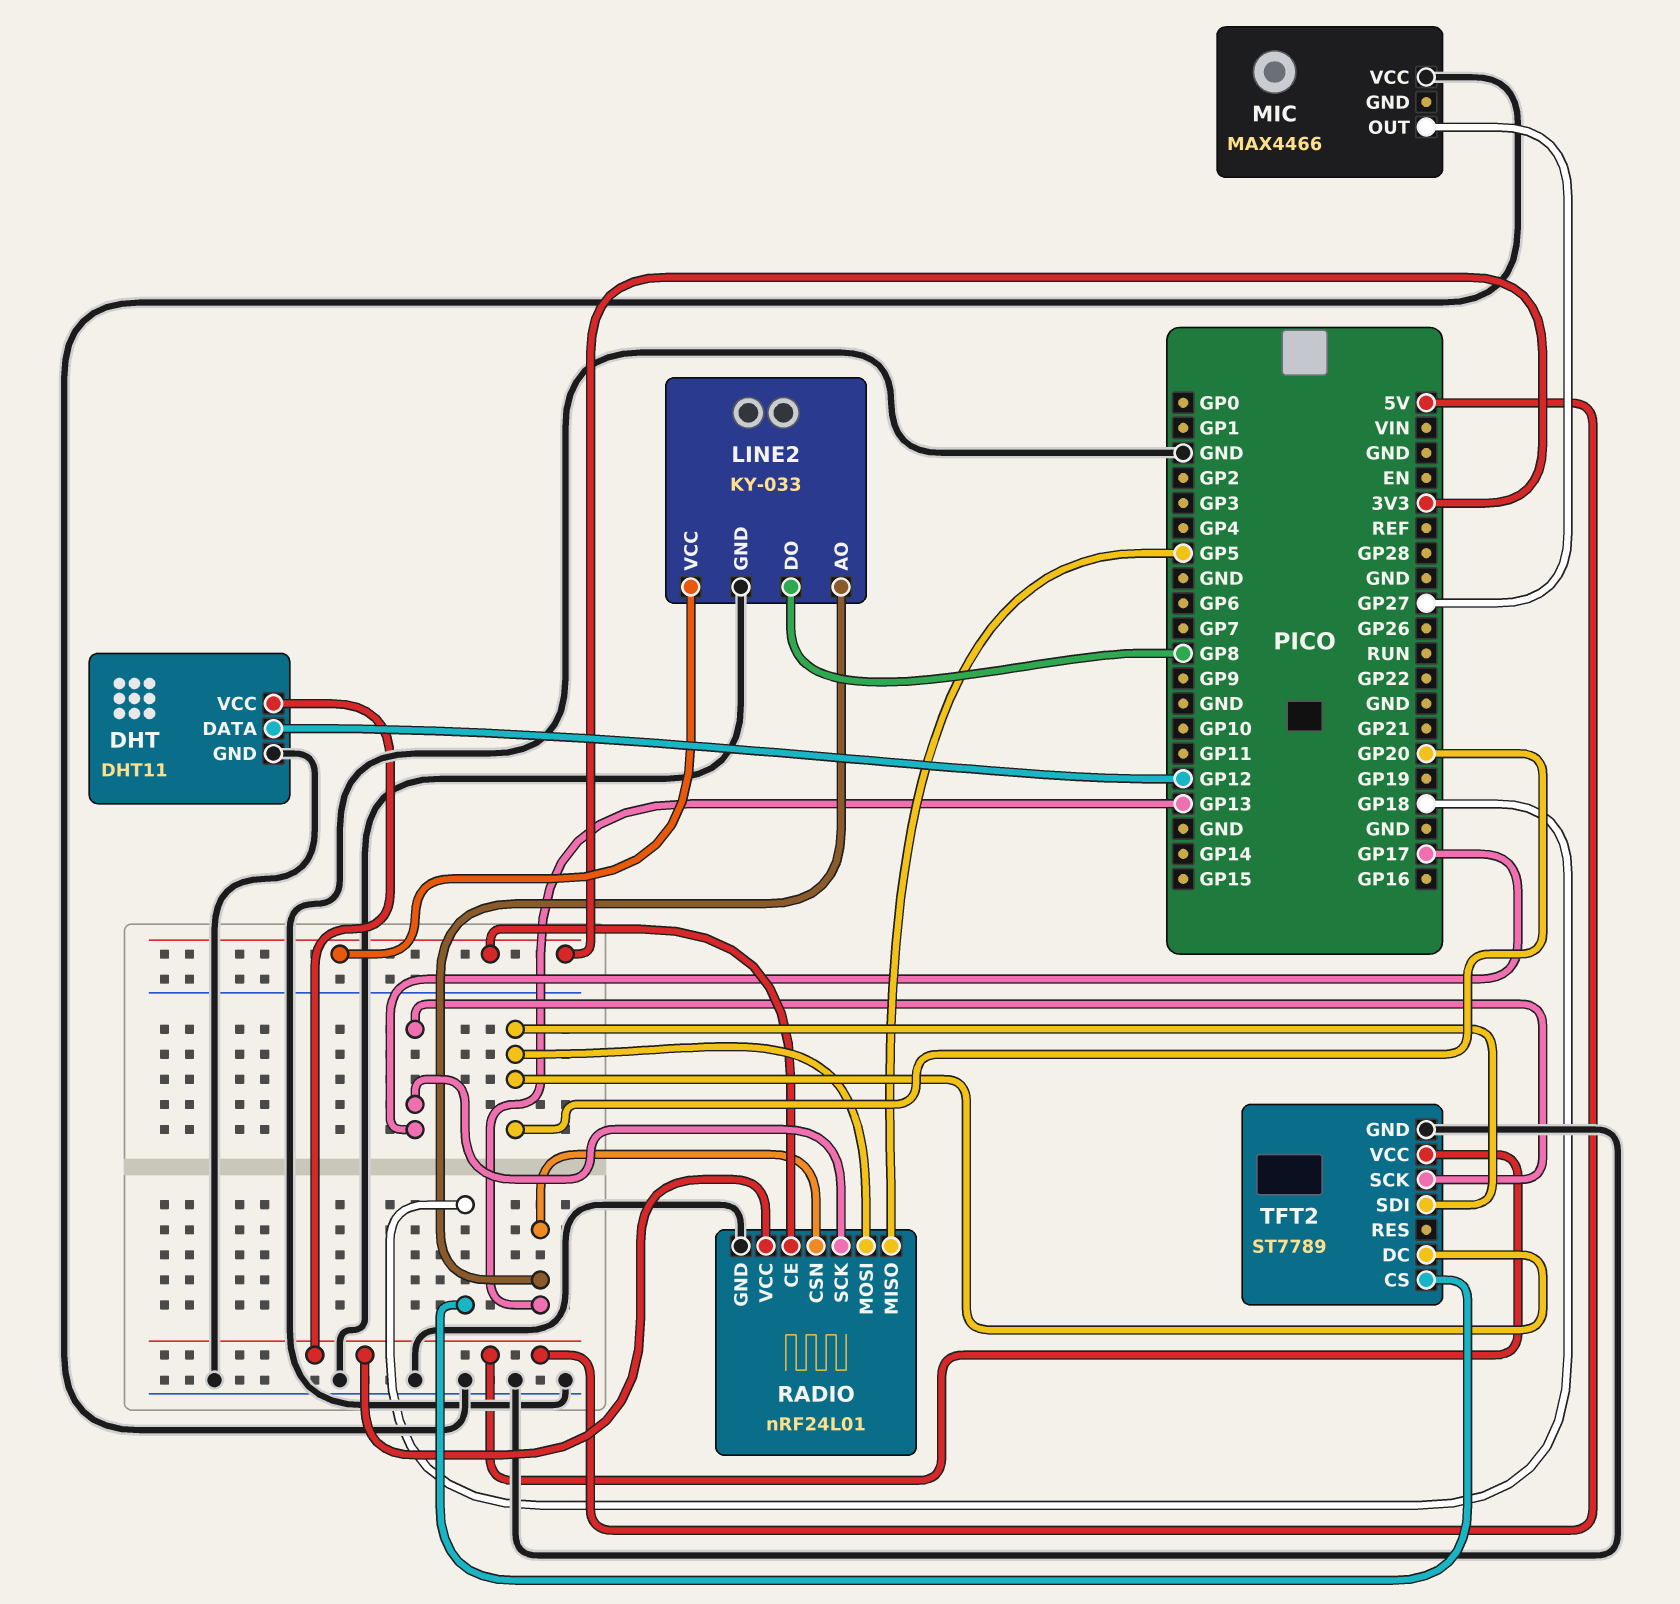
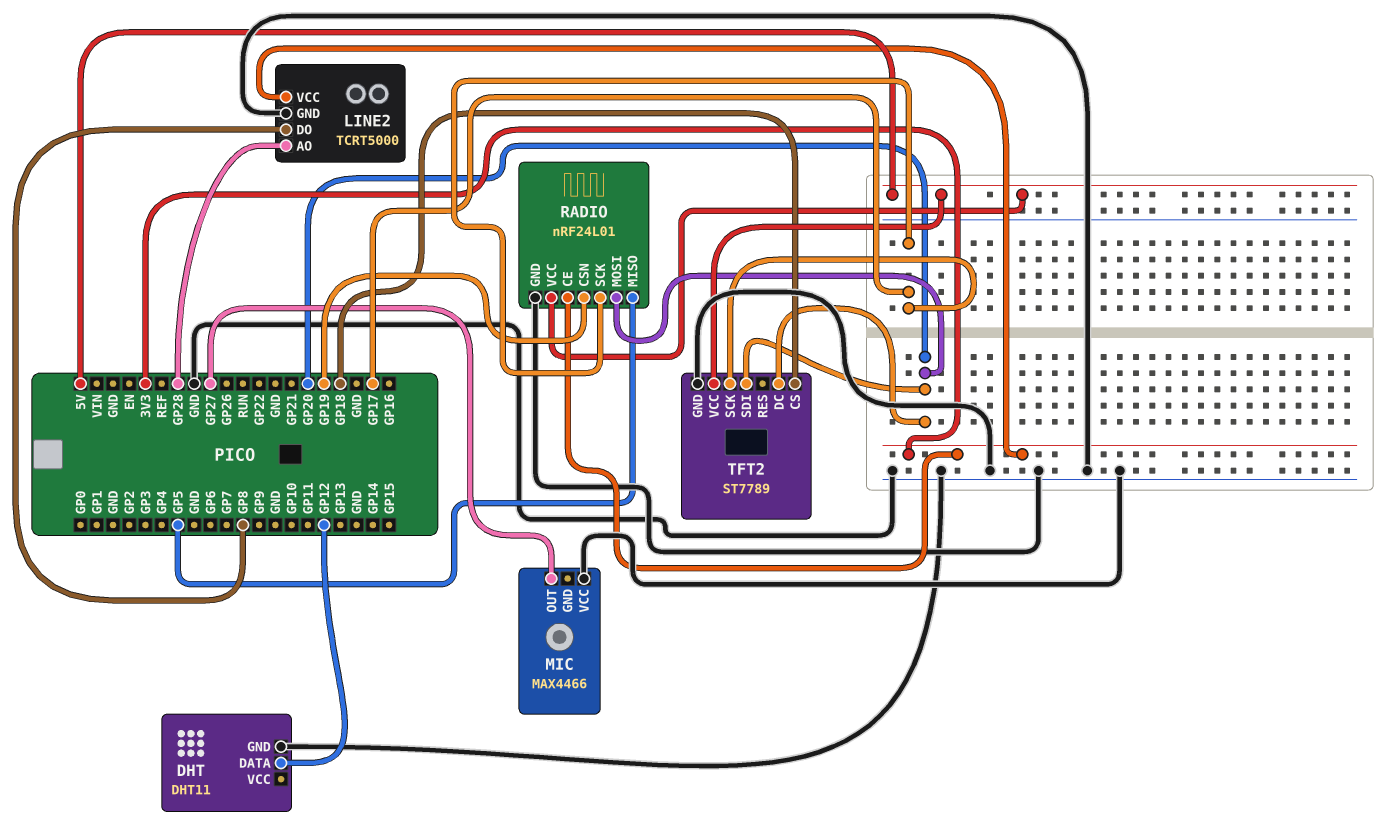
DHT pin VCC: 5V -> none
LINE2: KY-033 -> TCRT5000
LINE2 pin AO: GP13 -> GP28
RADIO pin CSN: GP13 -> GP19

